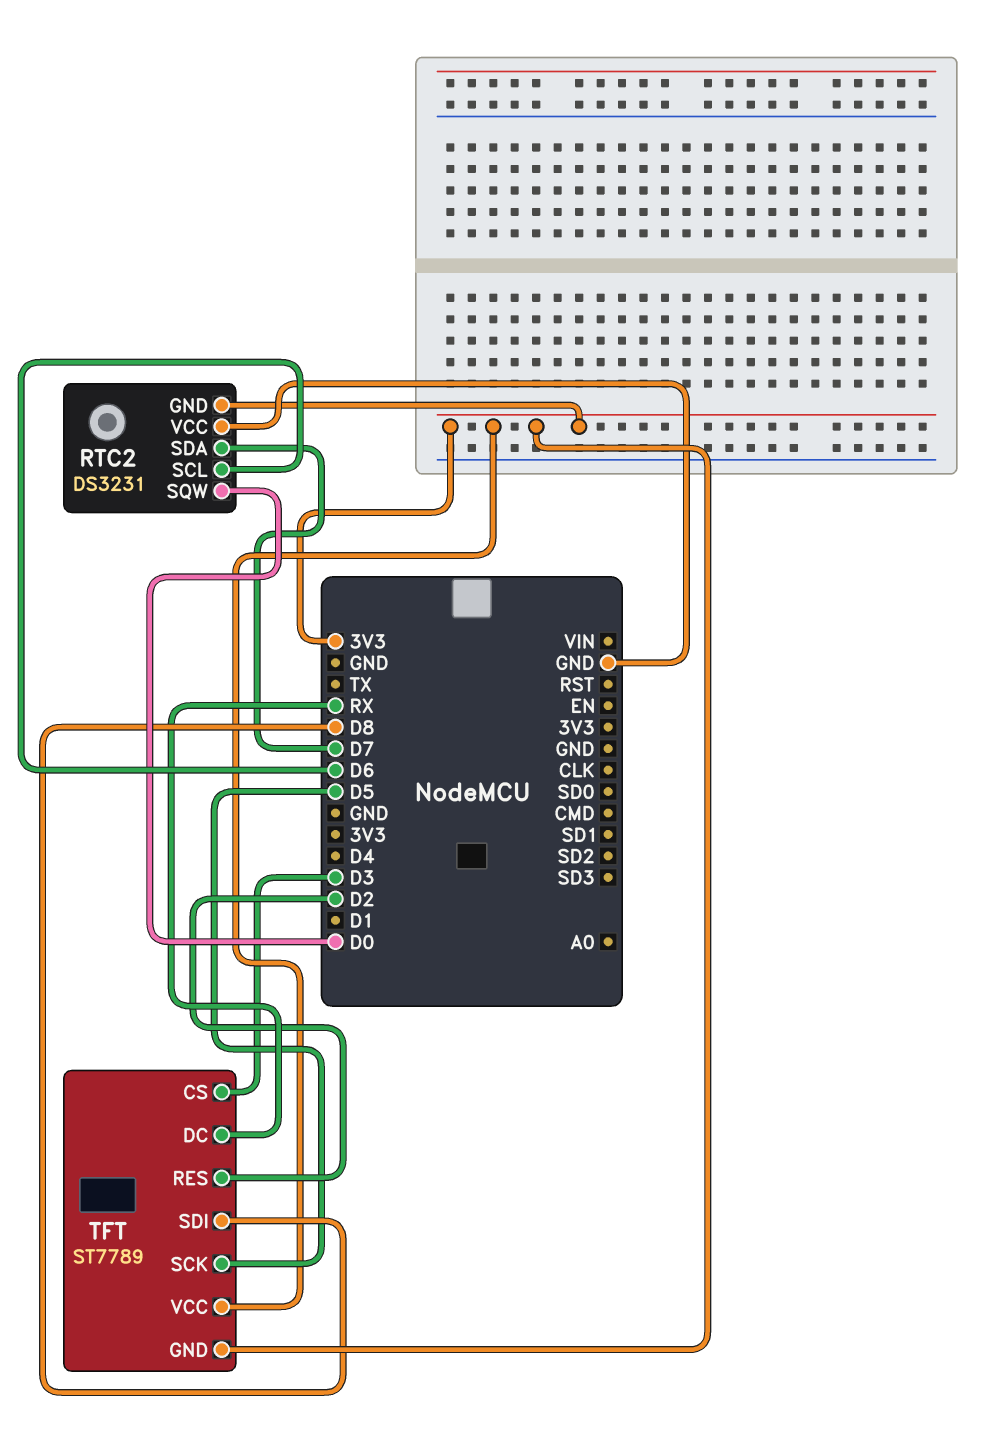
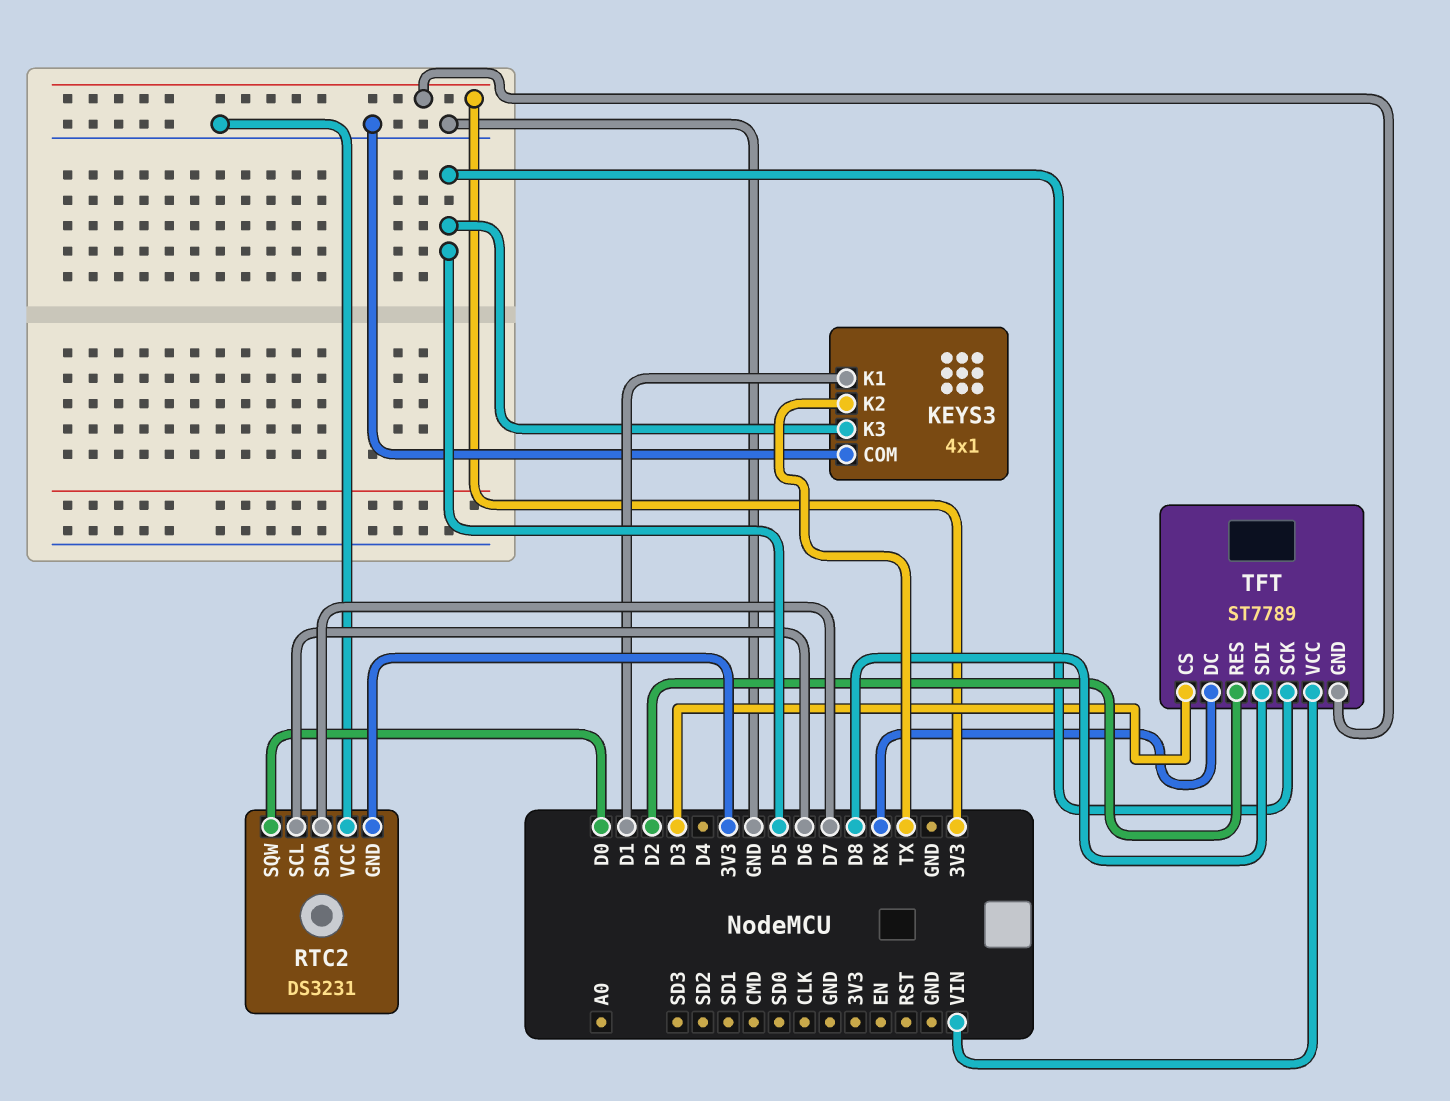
KEYS3: none -> 4x1
KEYS3 pin COM: none -> GND
KEYS3 pin K1: none -> D1
KEYS3 pin K2: none -> TX
KEYS3 pin K3: none -> D5
TFT pin VCC: 3V3 -> VIN

